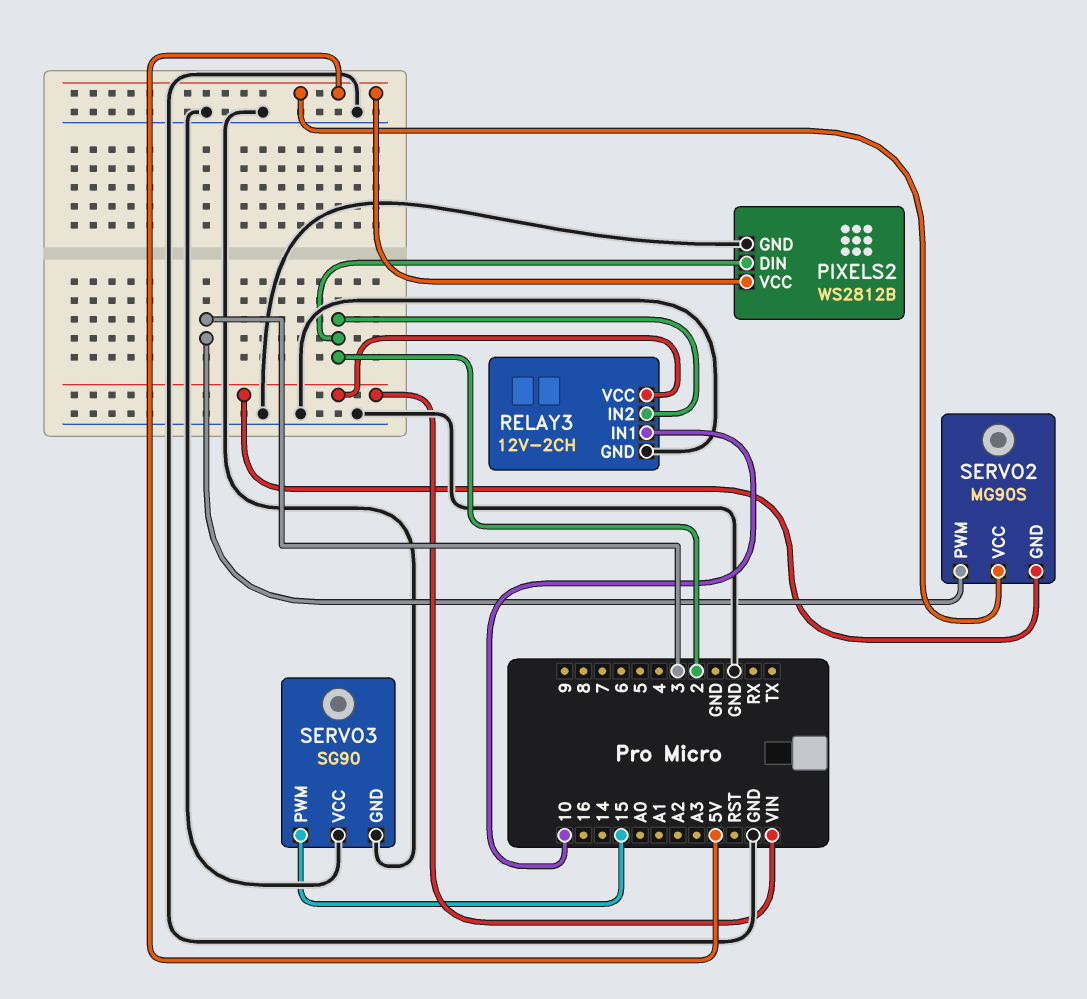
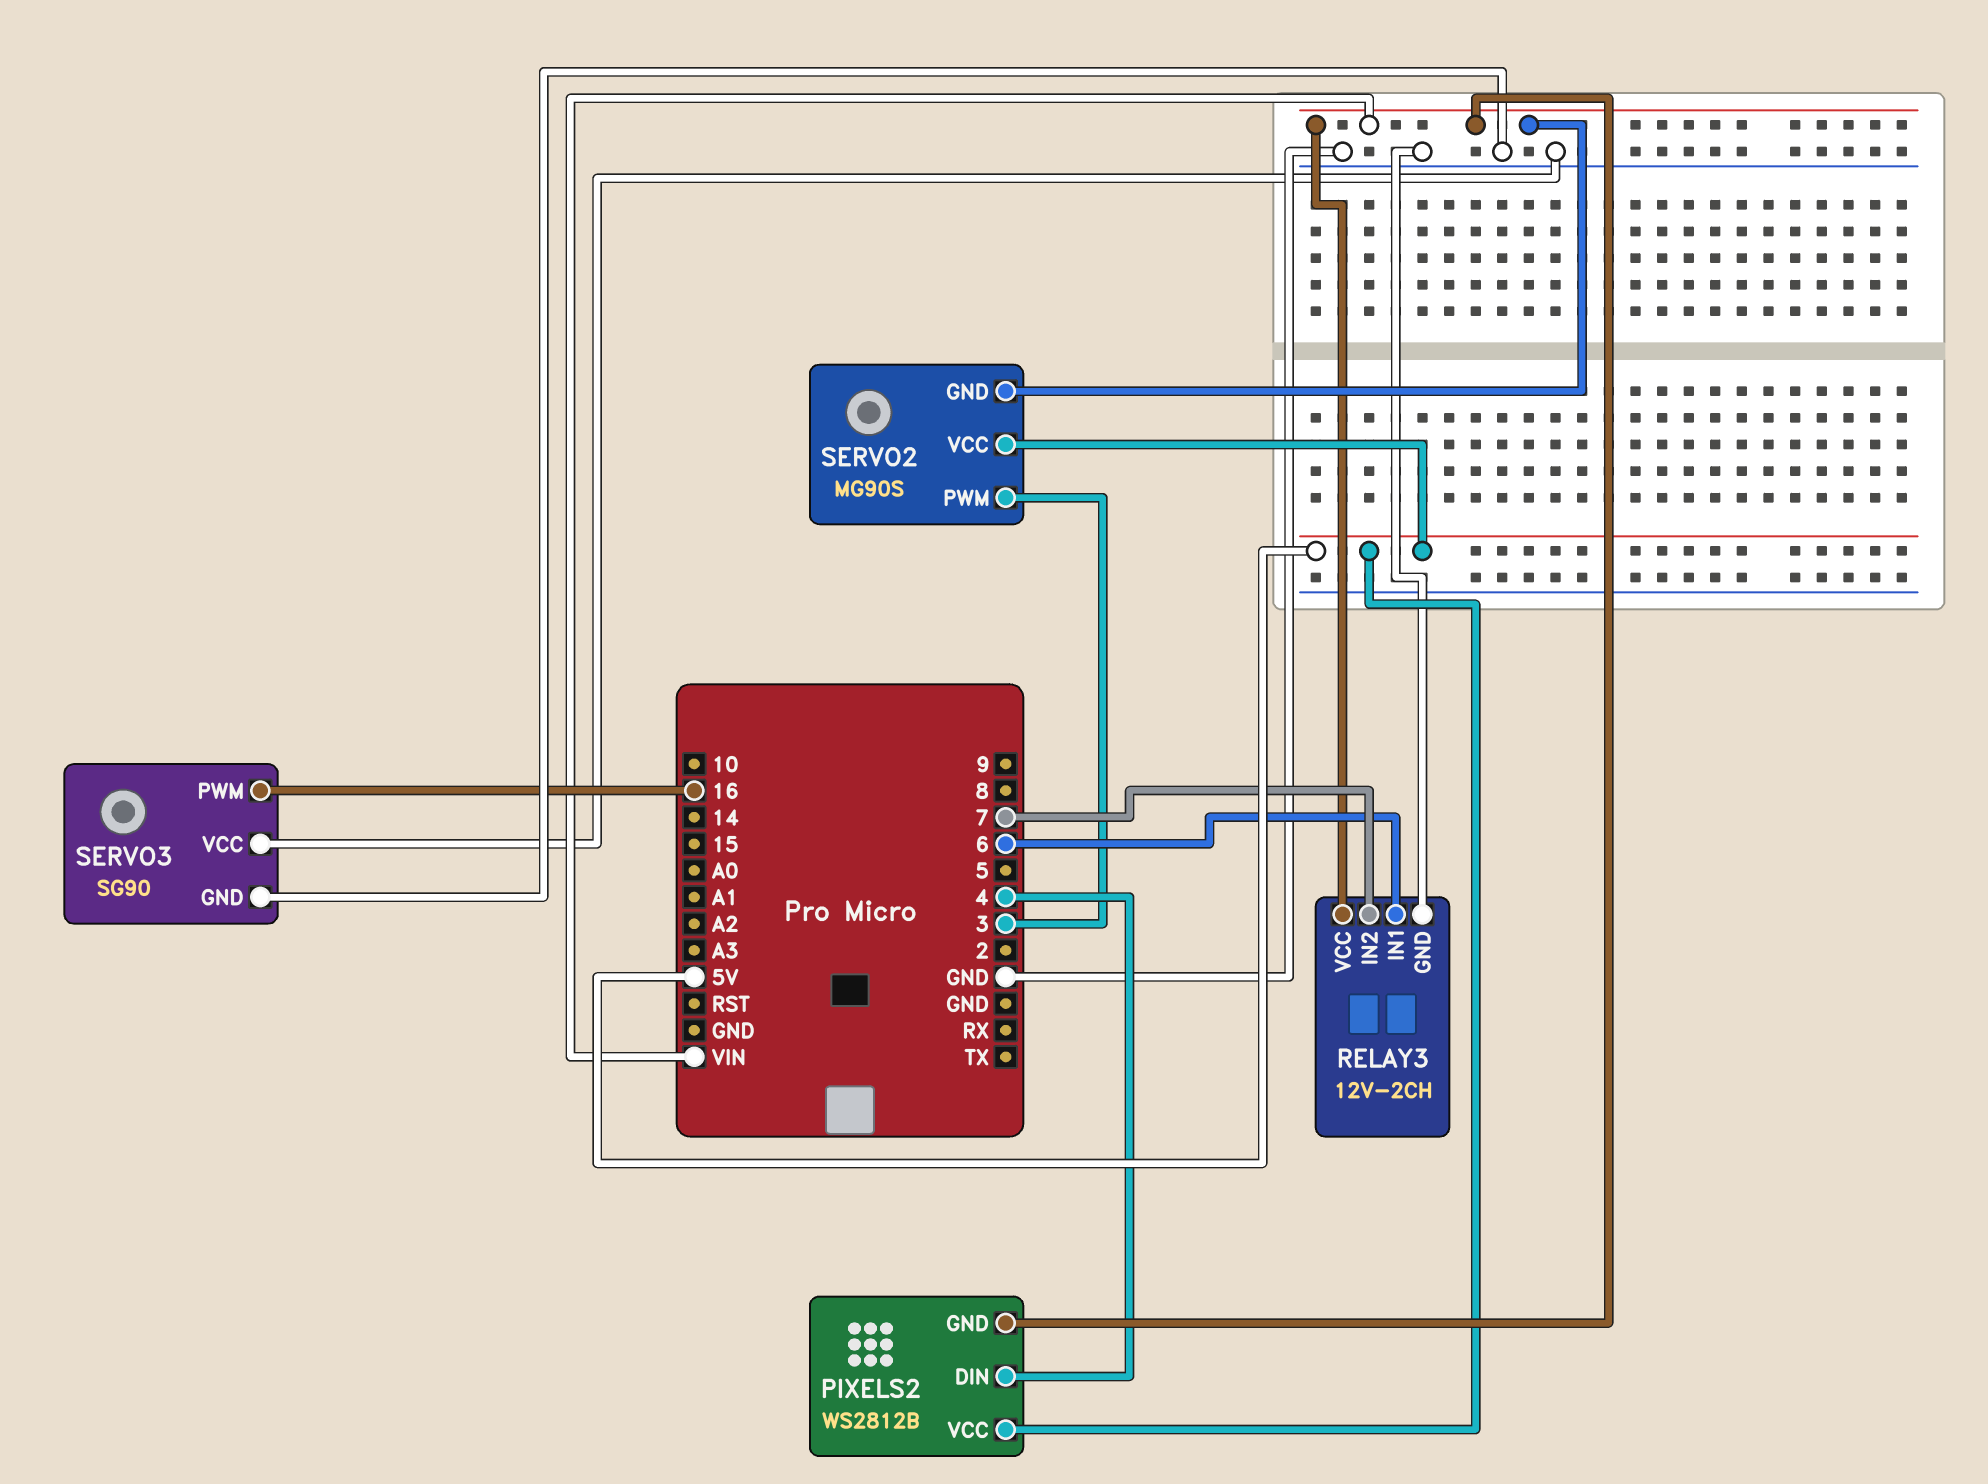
PIXELS2 pin DIN: 2 -> 4
PIXELS2 pin GND: GND -> VIN
RELAY3 pin IN1: 10 -> 6
RELAY3 pin IN2: 2 -> 7
SERVO3 pin PWM: 15 -> 16

